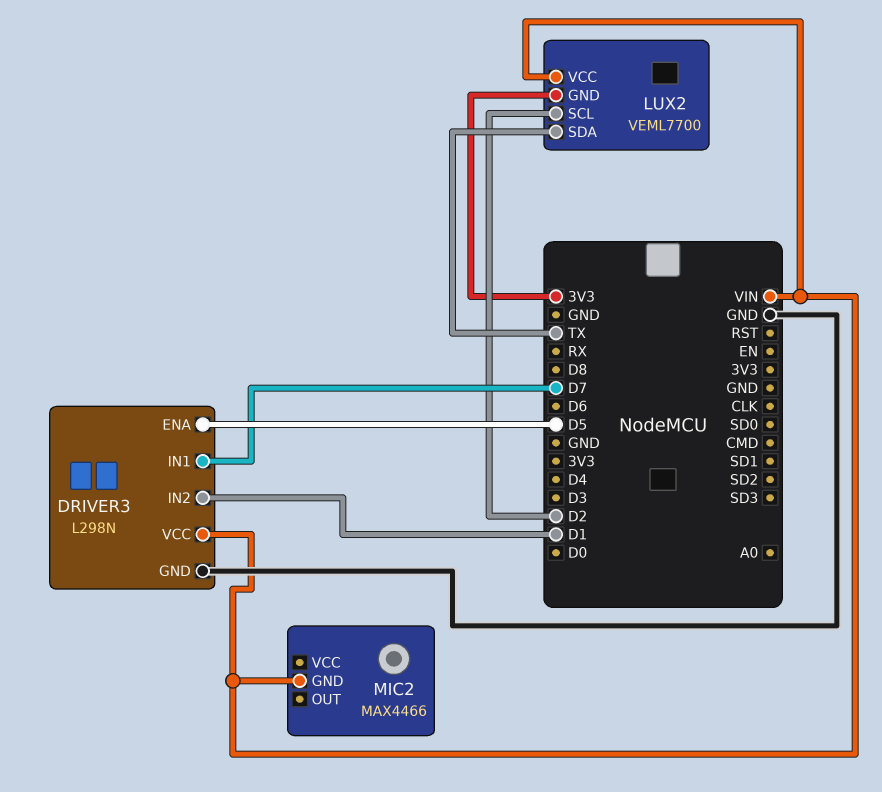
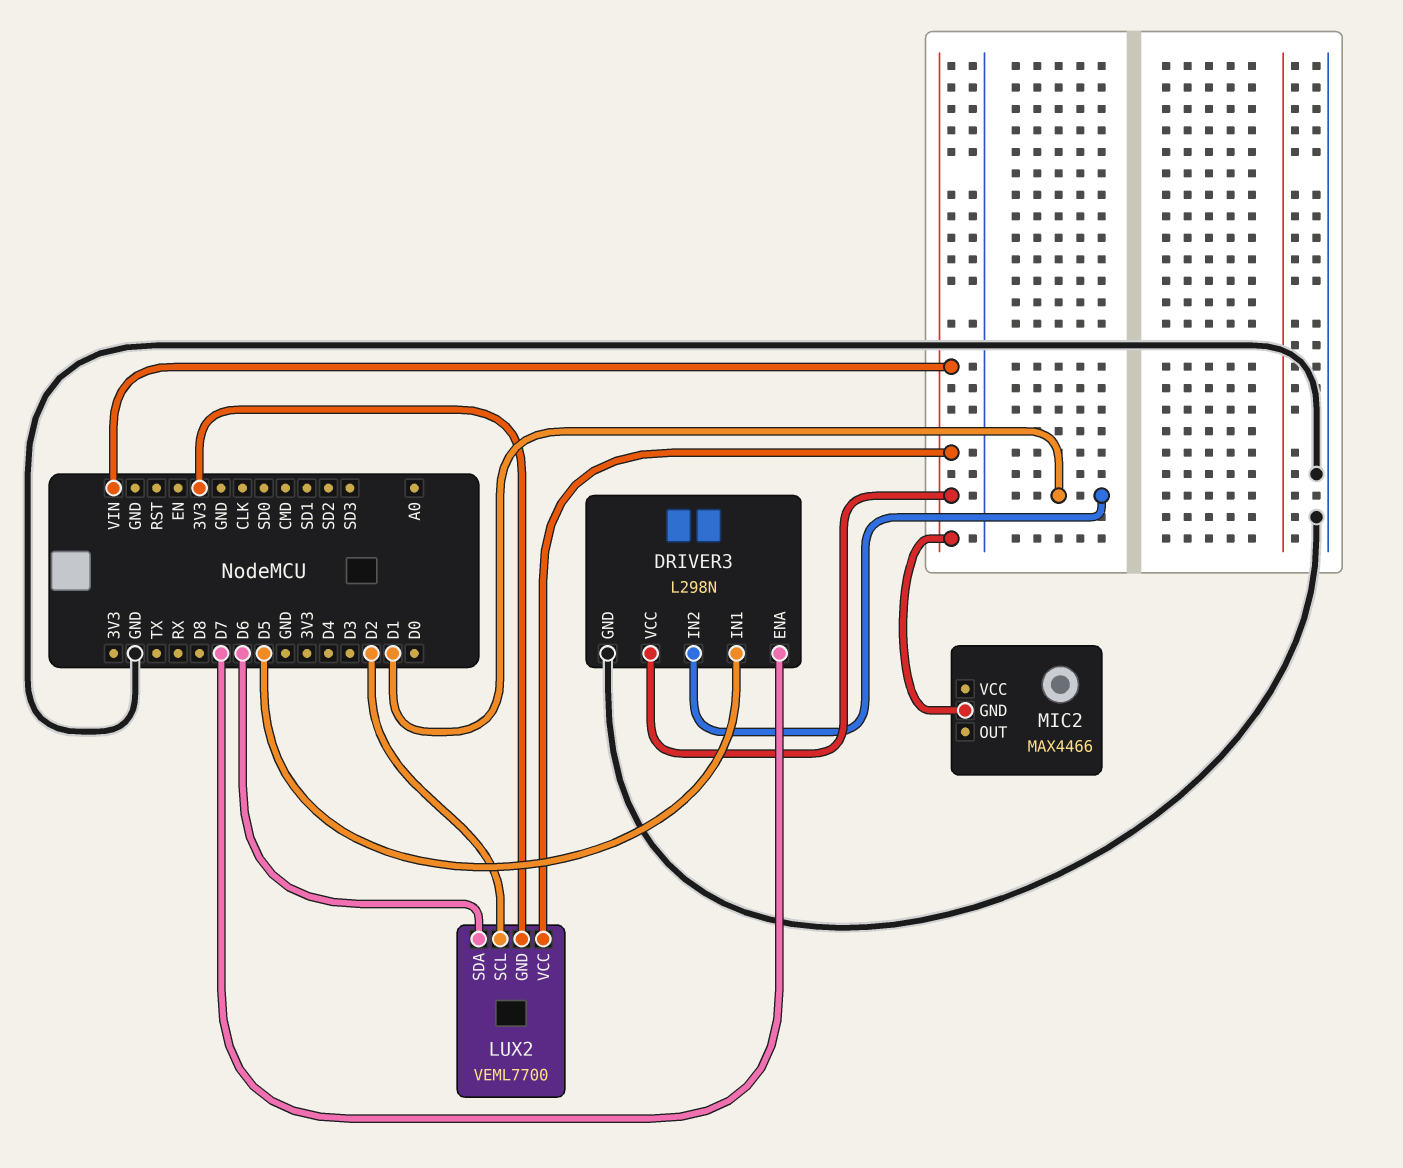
DRIVER3 pin ENA: D5 -> D7
DRIVER3 pin IN1: D7 -> D5
LUX2 pin SDA: TX -> D6

